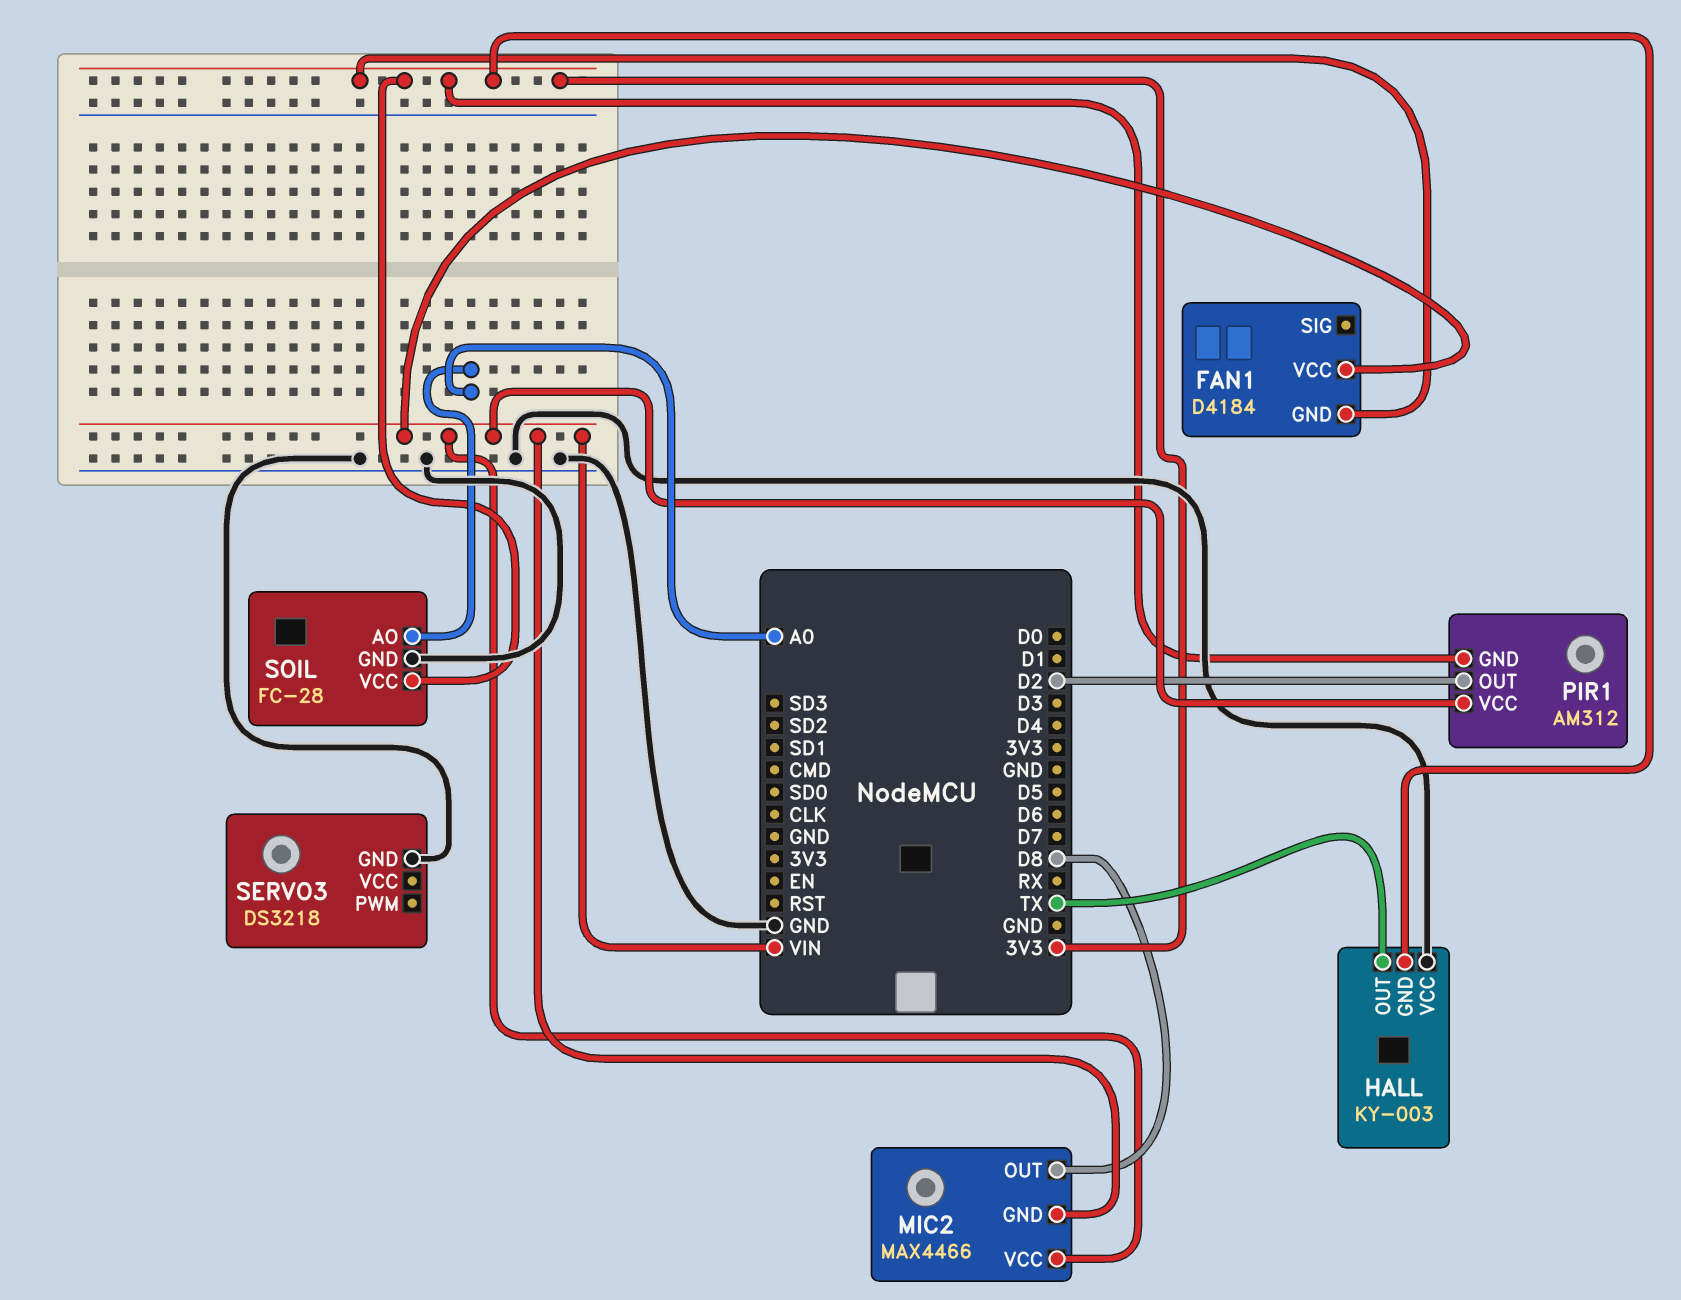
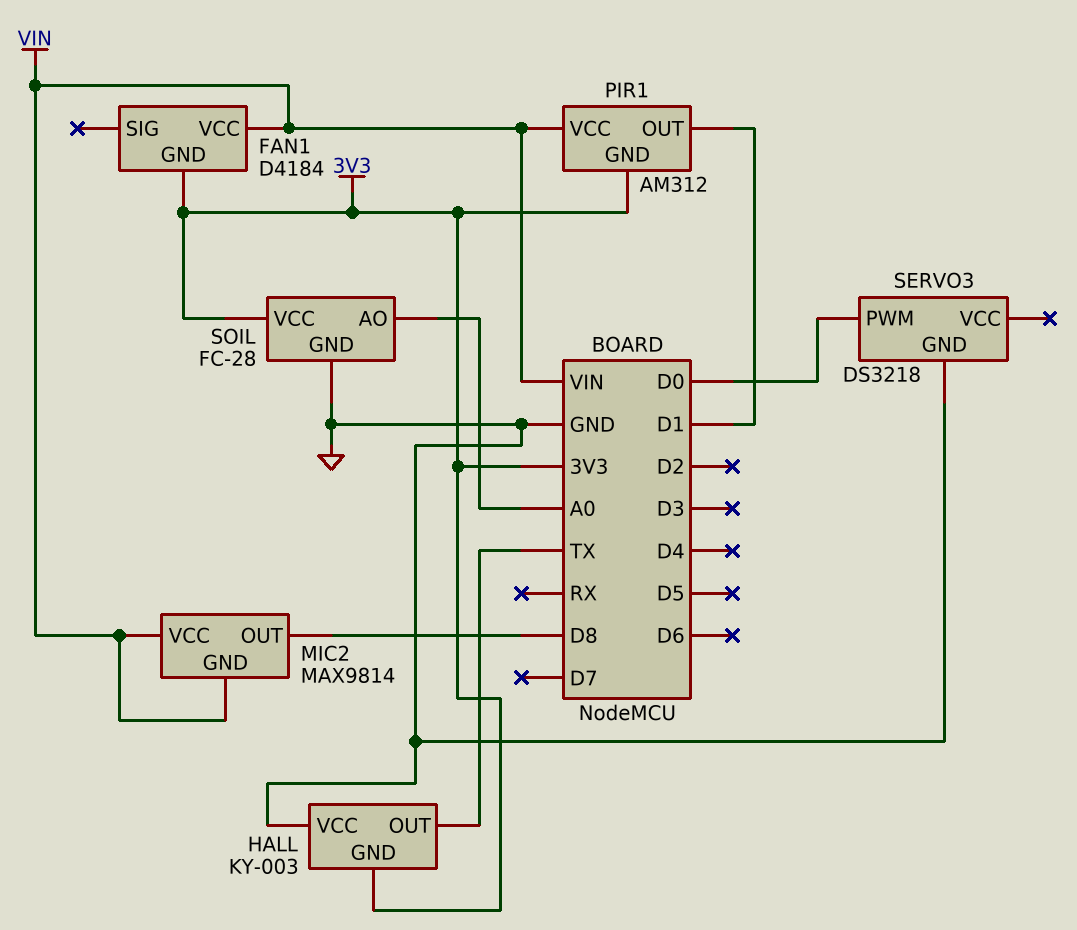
MIC2: MAX4466 -> MAX9814
PIR1 pin OUT: D2 -> D1
SERVO3 pin PWM: none -> D0

